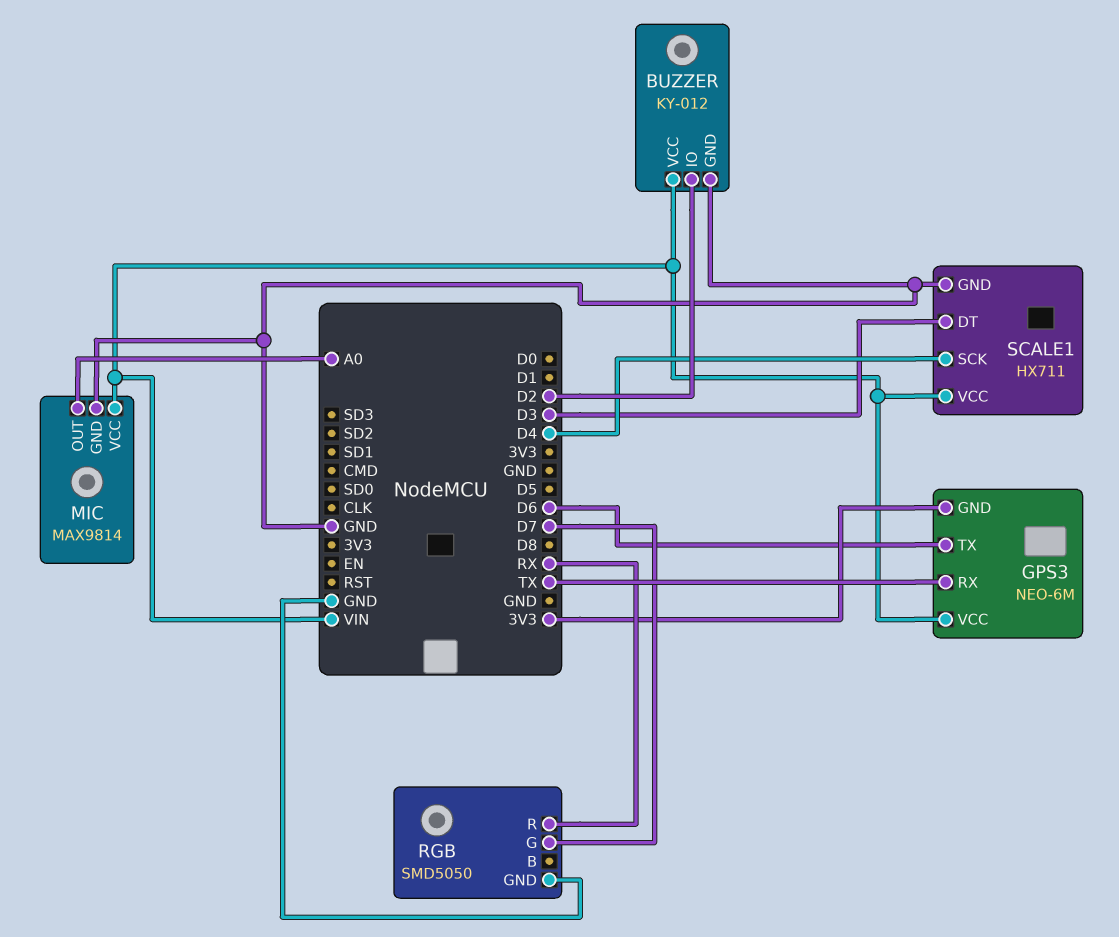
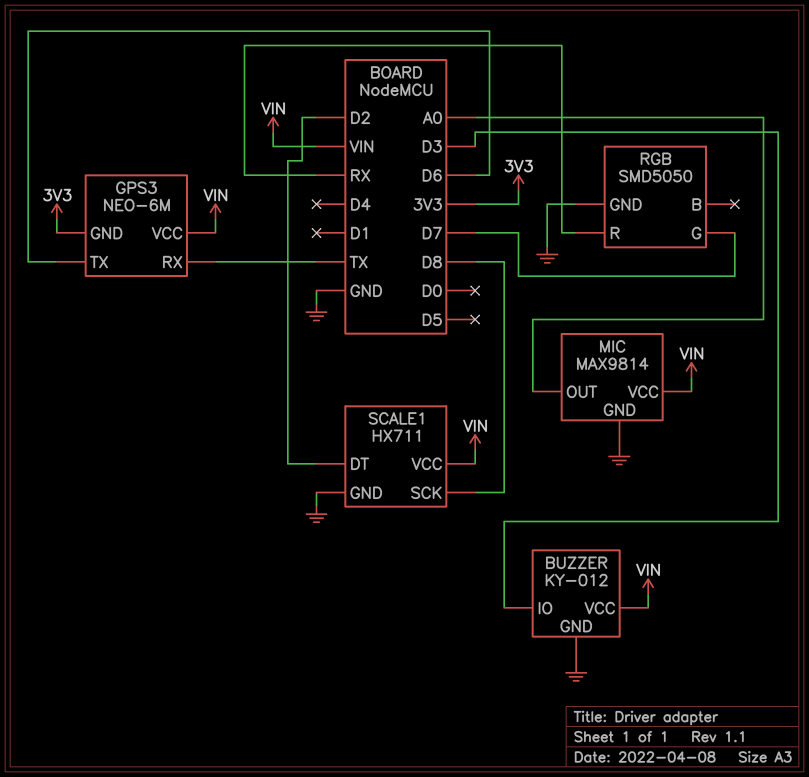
BUZZER pin IO: D2 -> D3
SCALE1 pin DT: D3 -> D2
SCALE1 pin SCK: D4 -> D8

